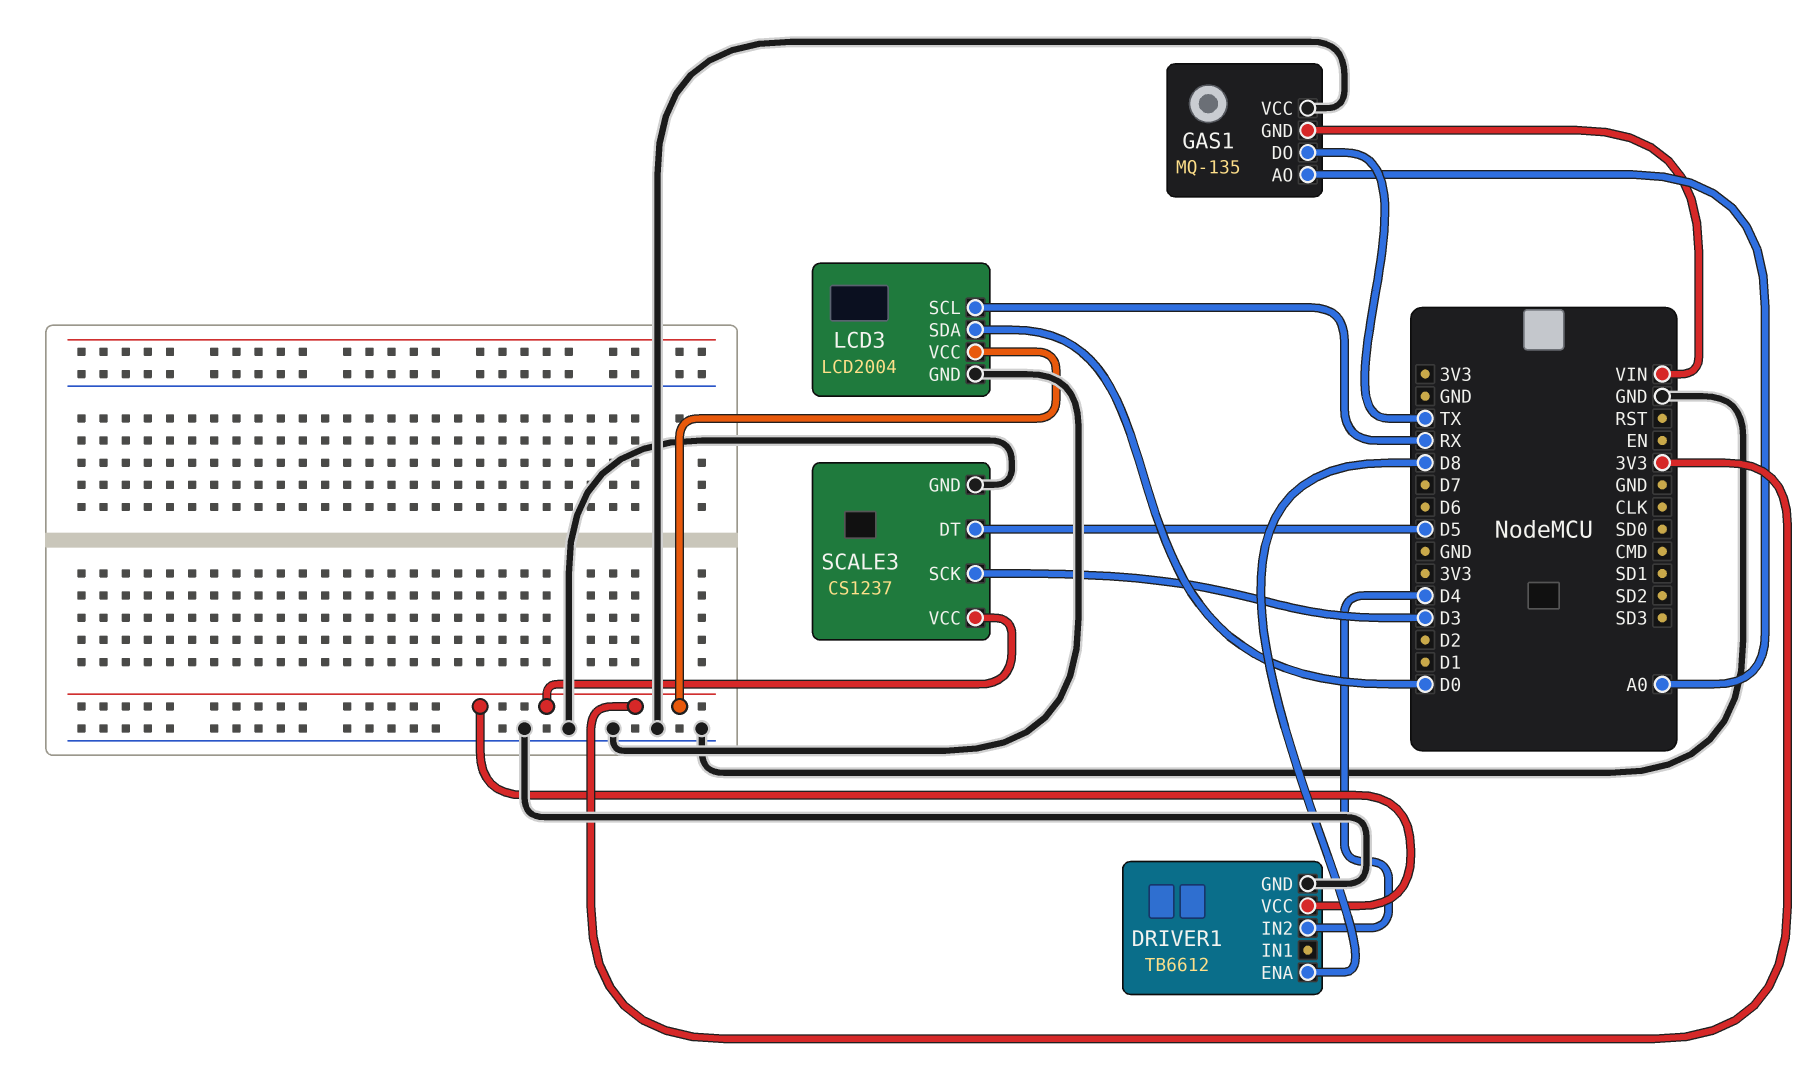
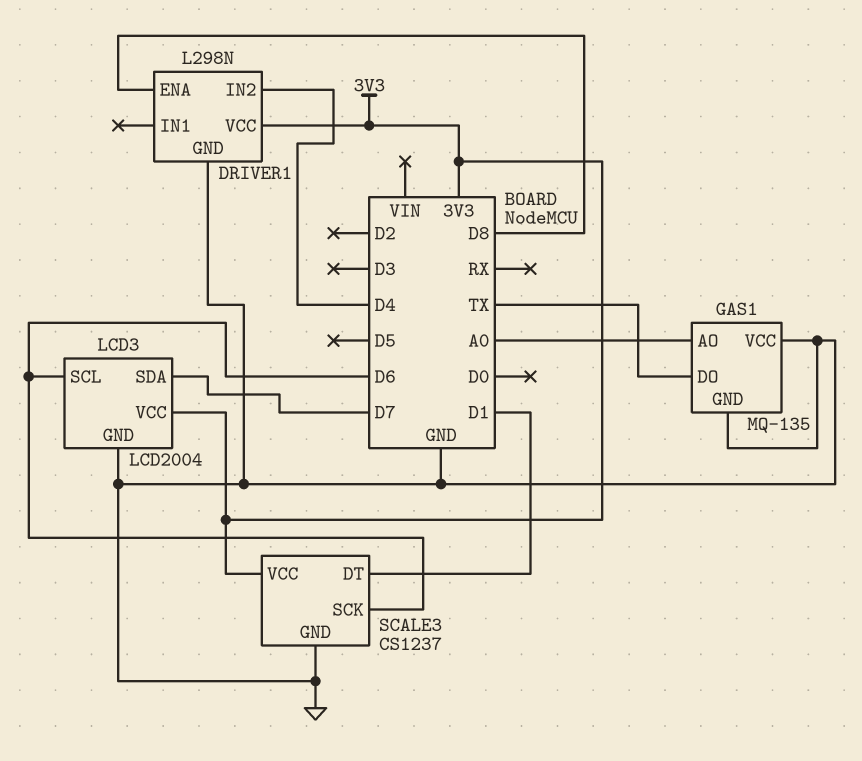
DRIVER1: TB6612 -> L298N
GAS1 pin GND: VIN -> GND
LCD3 pin SCL: RX -> D6
LCD3 pin SDA: D0 -> D7
SCALE3 pin DT: D5 -> D1
SCALE3 pin SCK: D3 -> D6

